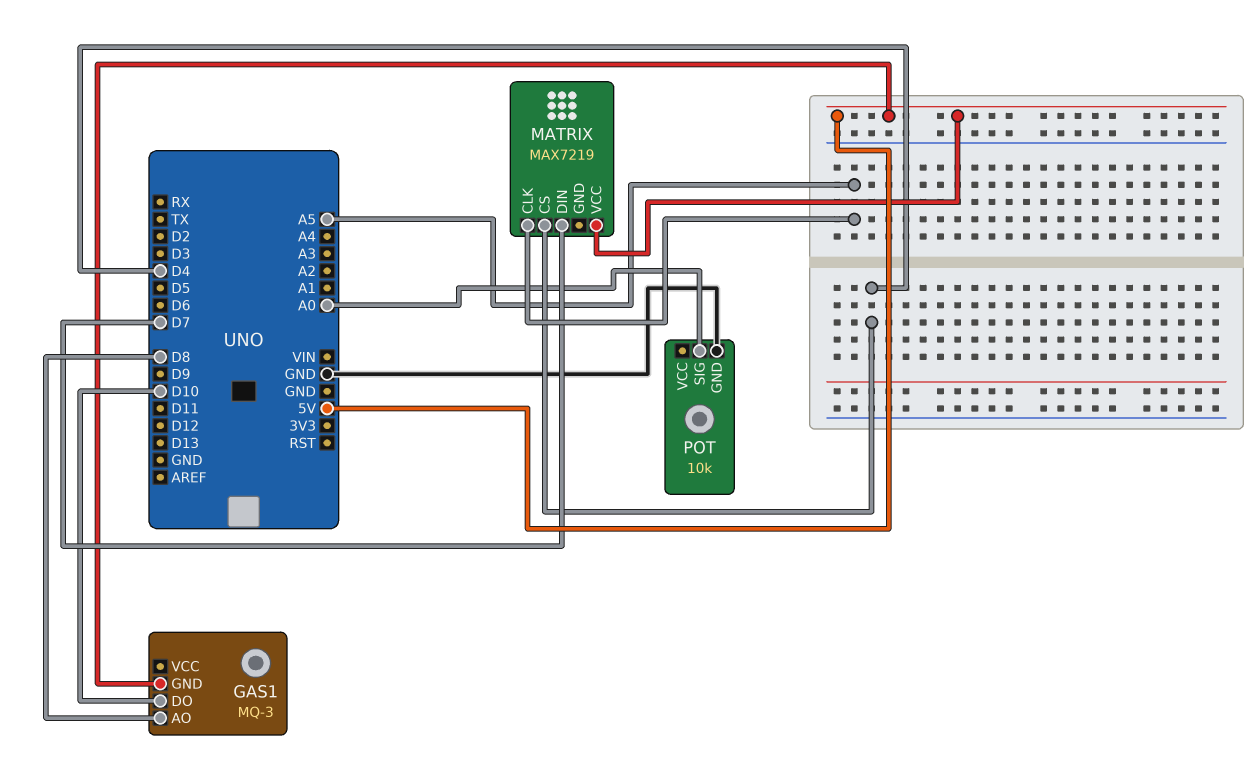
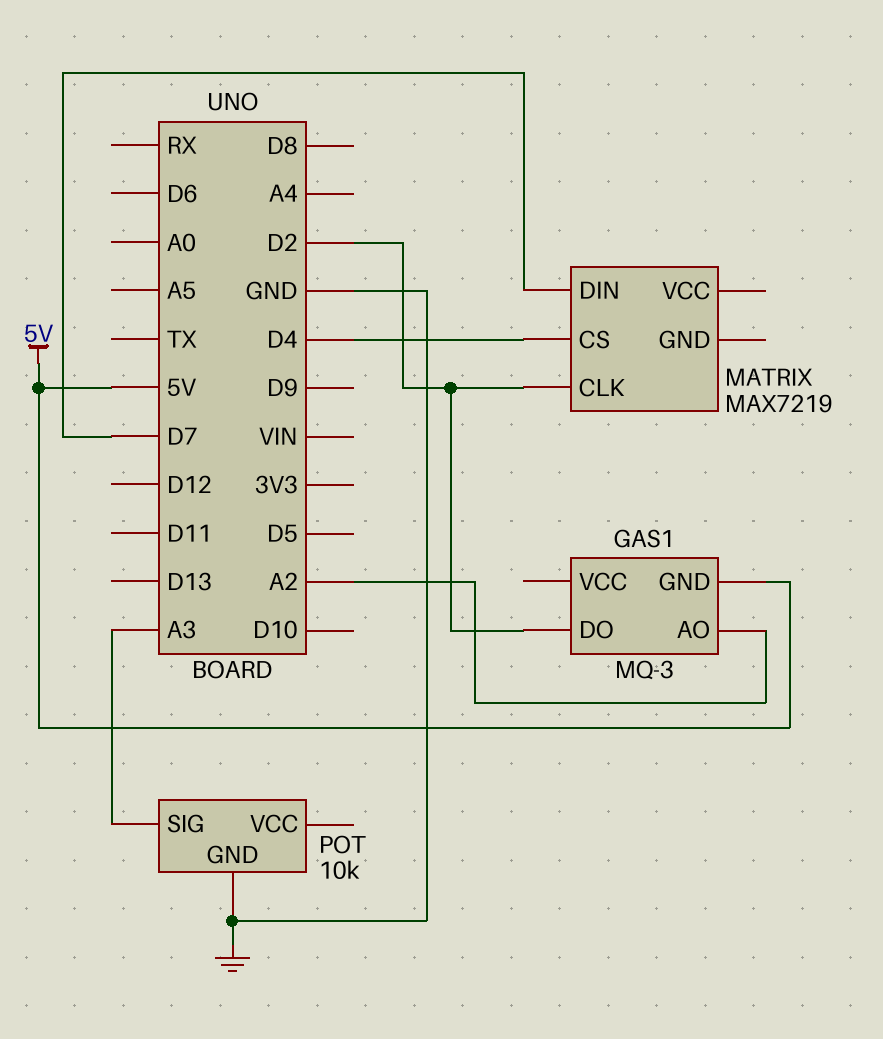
GAS1 pin AO: D8 -> A2
GAS1 pin DO: D10 -> D2
MATRIX pin CLK: A5 -> D2
MATRIX pin VCC: 5V -> none
POT pin SIG: A0 -> A3

